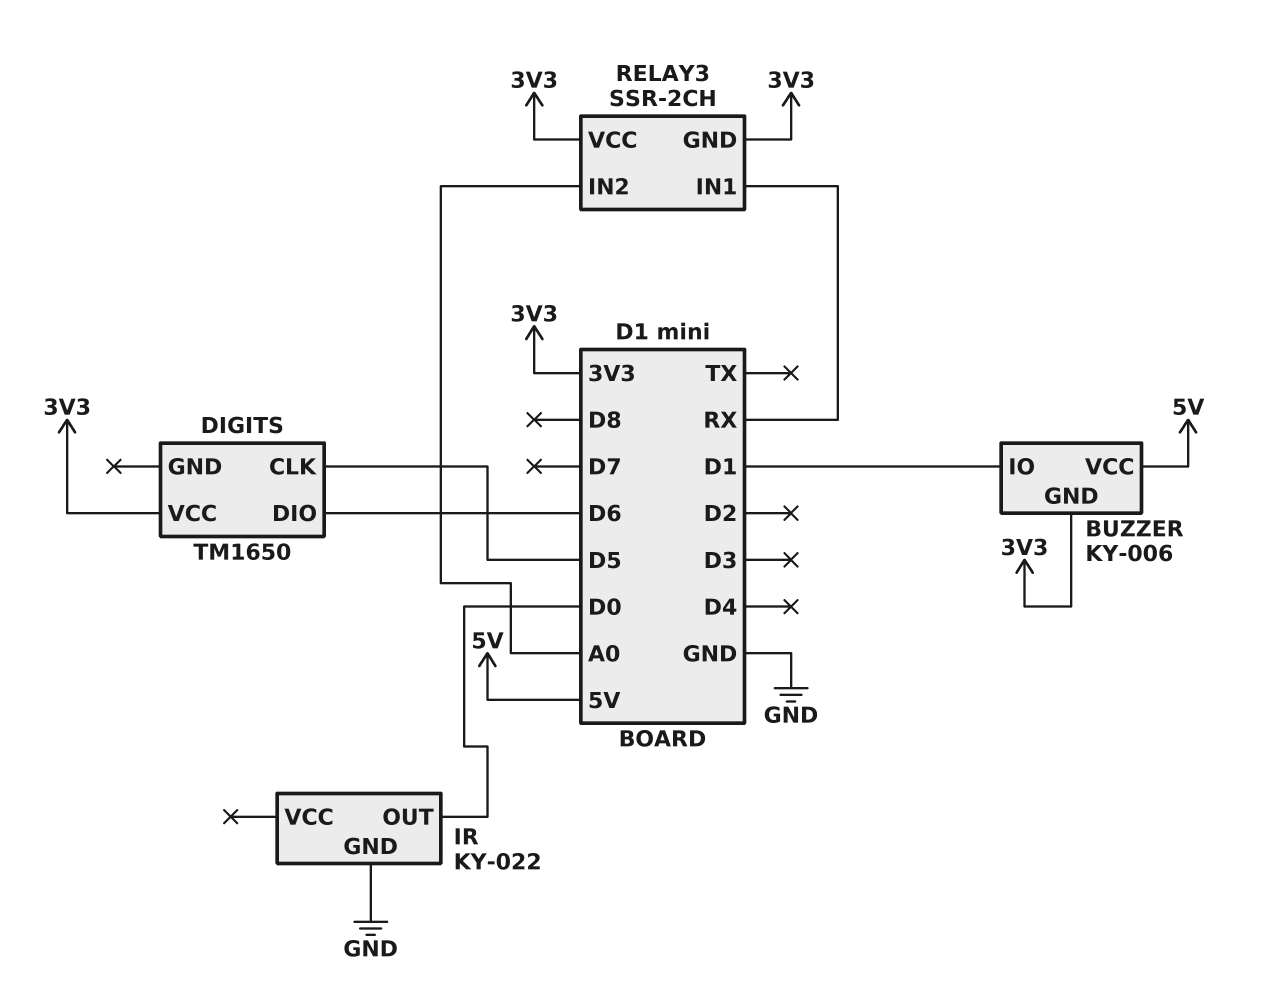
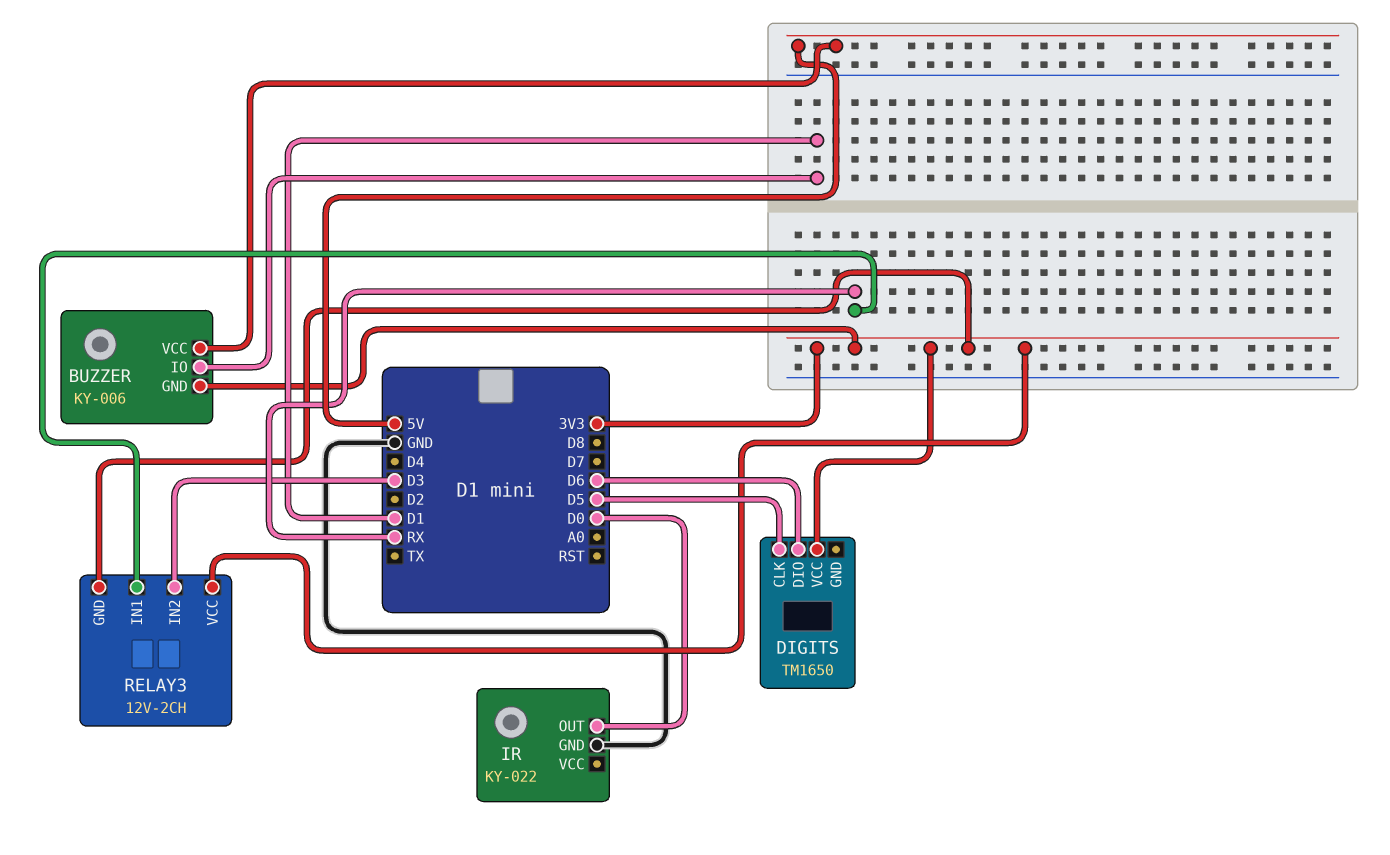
RELAY3: SSR-2CH -> 12V-2CH
RELAY3 pin IN2: A0 -> D3

